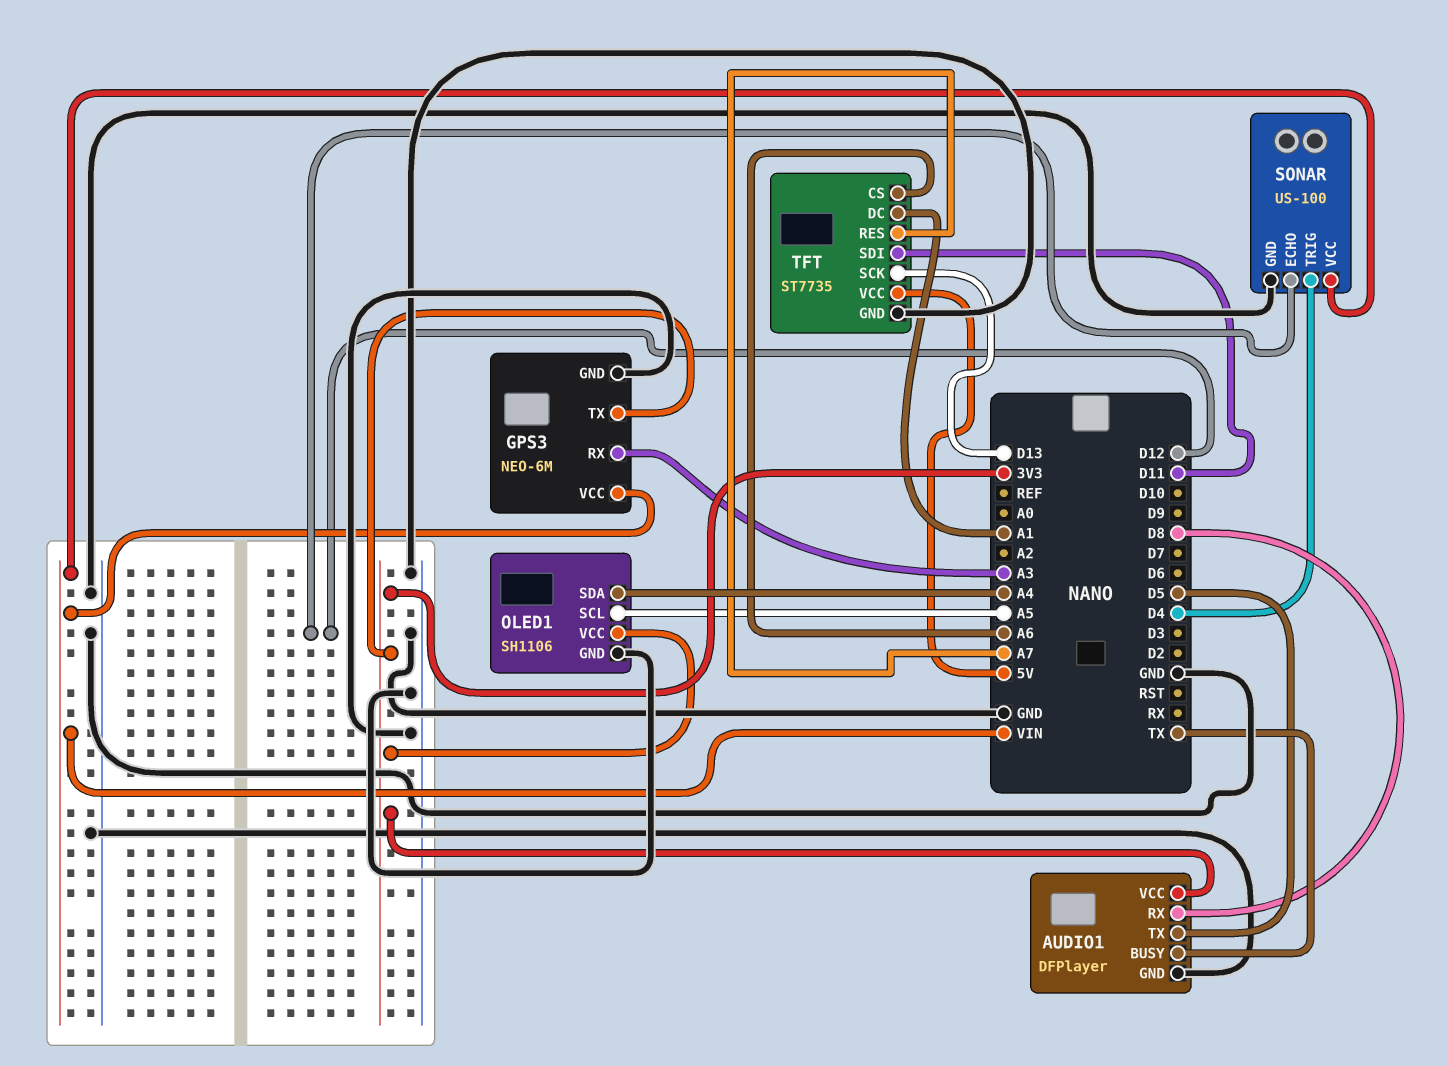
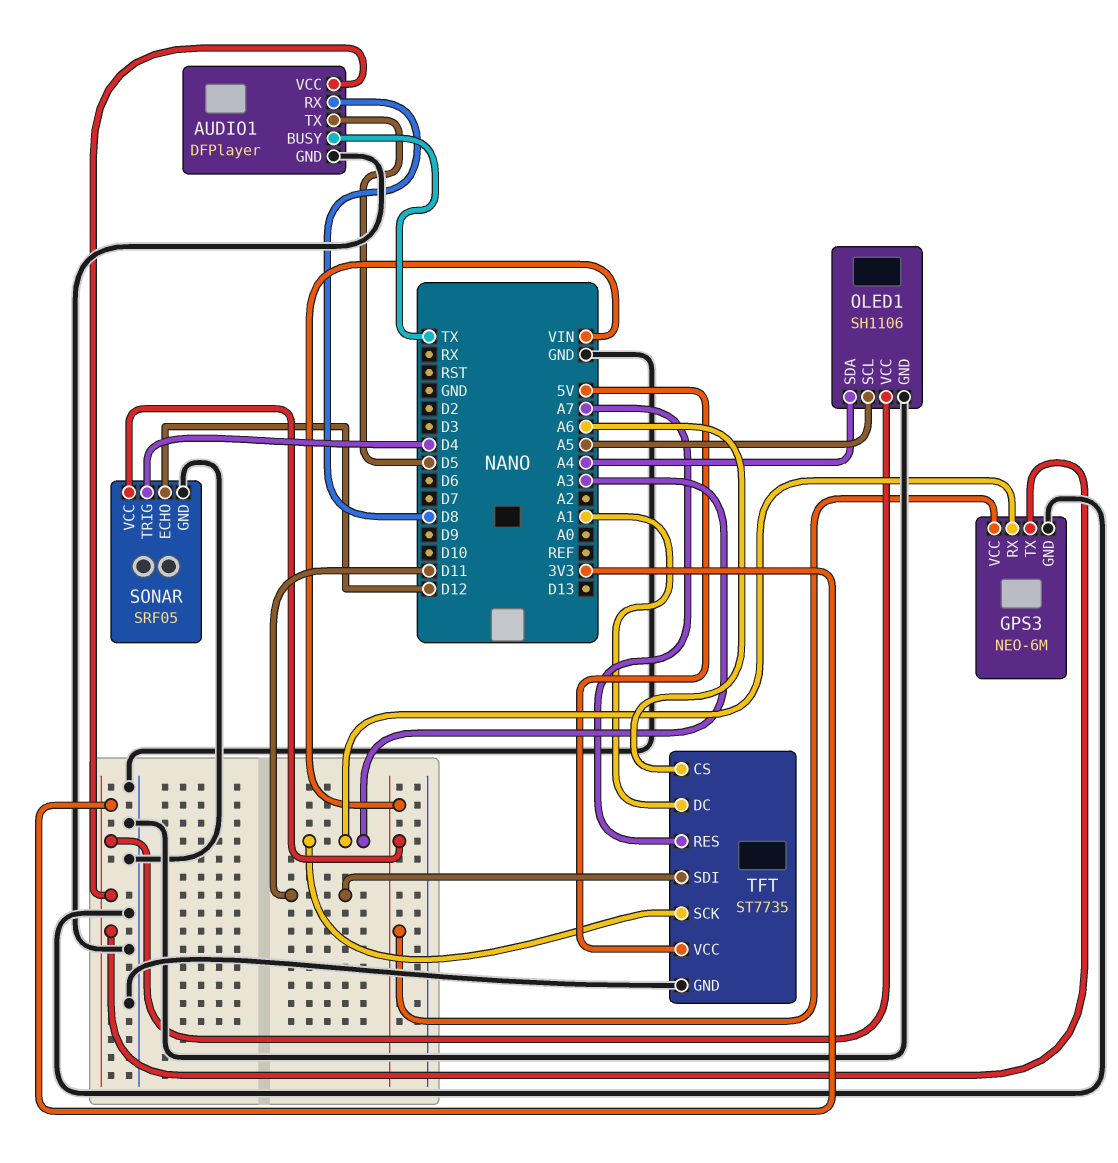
SONAR: US-100 -> SRF05
TFT pin SCK: D13 -> A3

